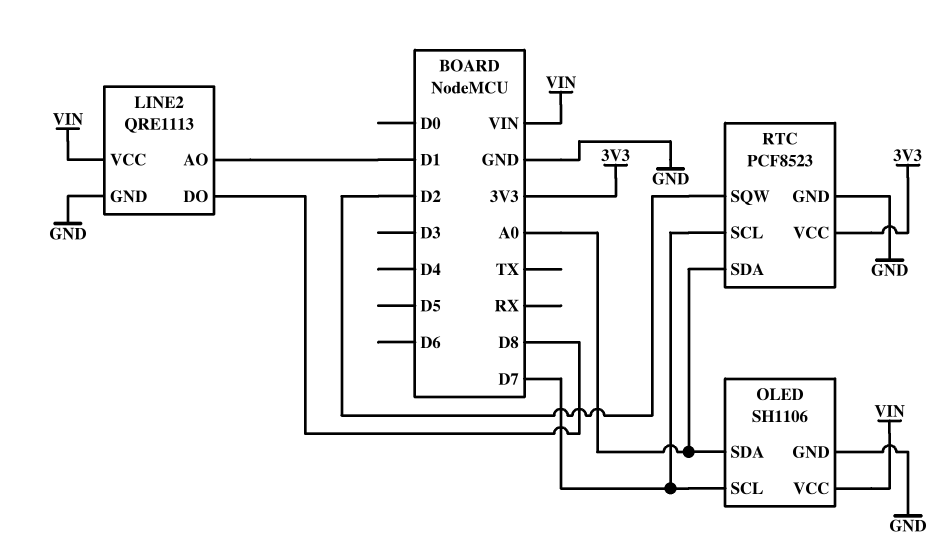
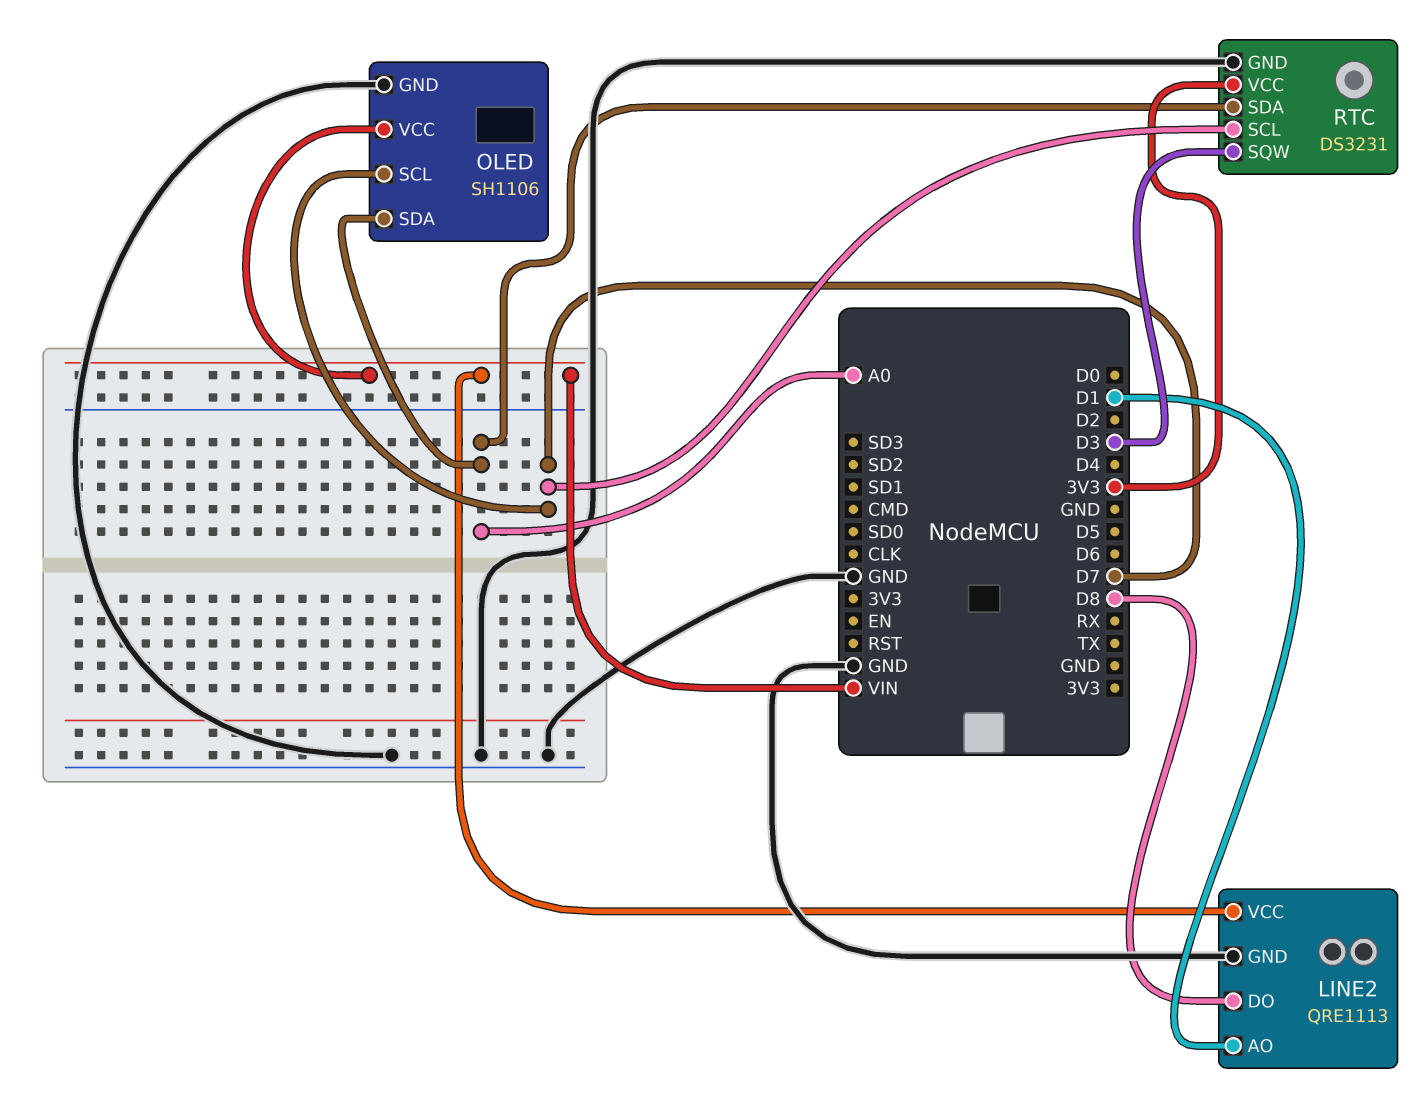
RTC: PCF8523 -> DS3231
RTC pin SQW: D2 -> D3

